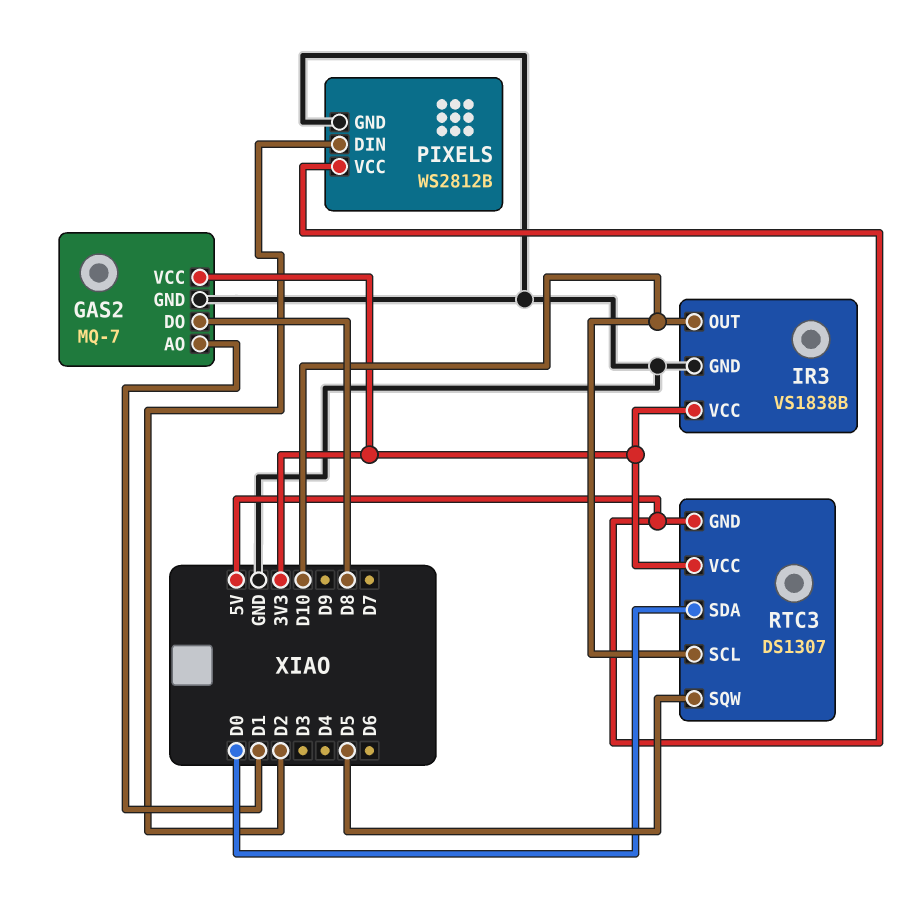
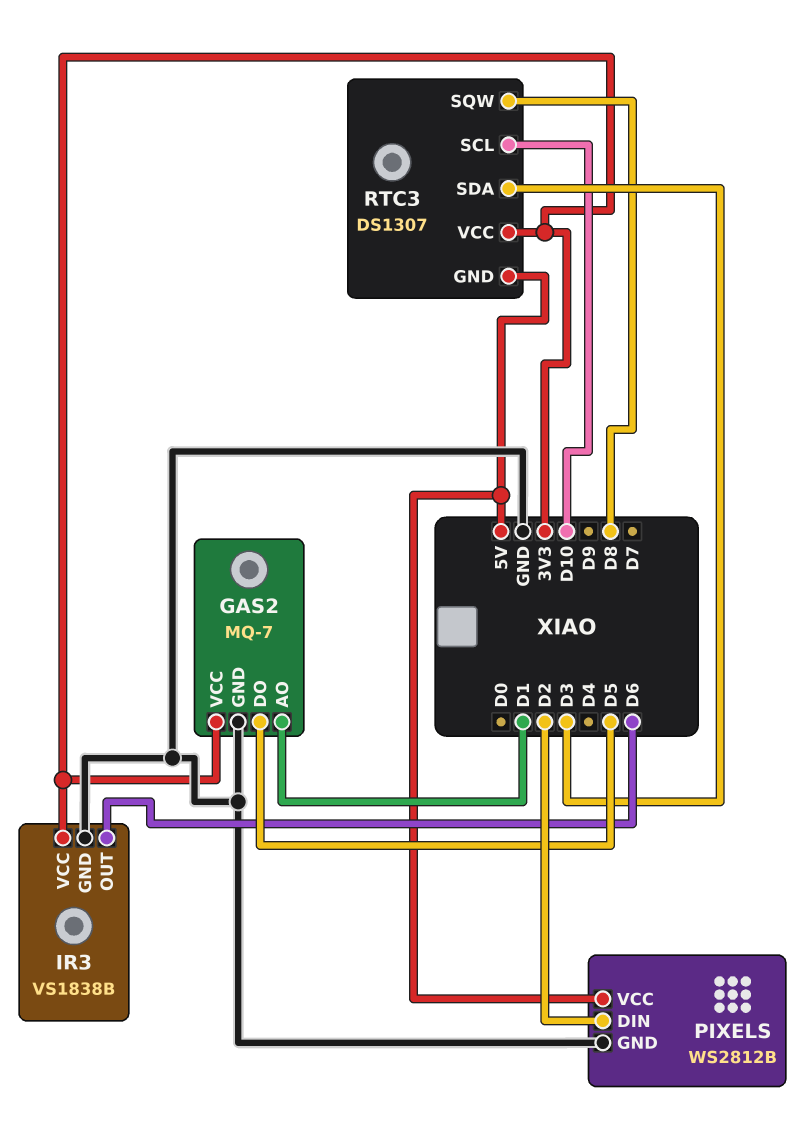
GAS2 pin DO: D8 -> D5
IR3 pin OUT: D10 -> D6
RTC3 pin SDA: D0 -> D3
RTC3 pin SQW: D5 -> D8

